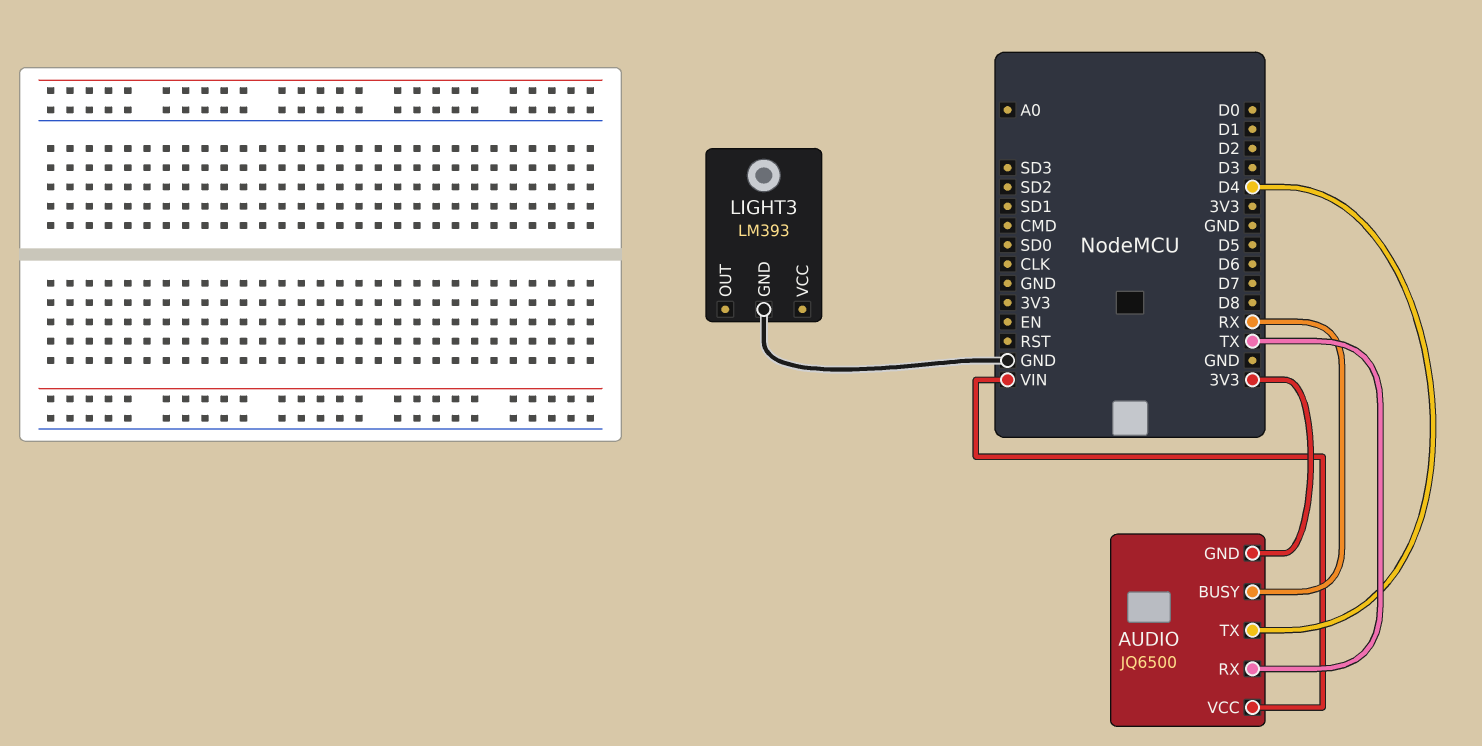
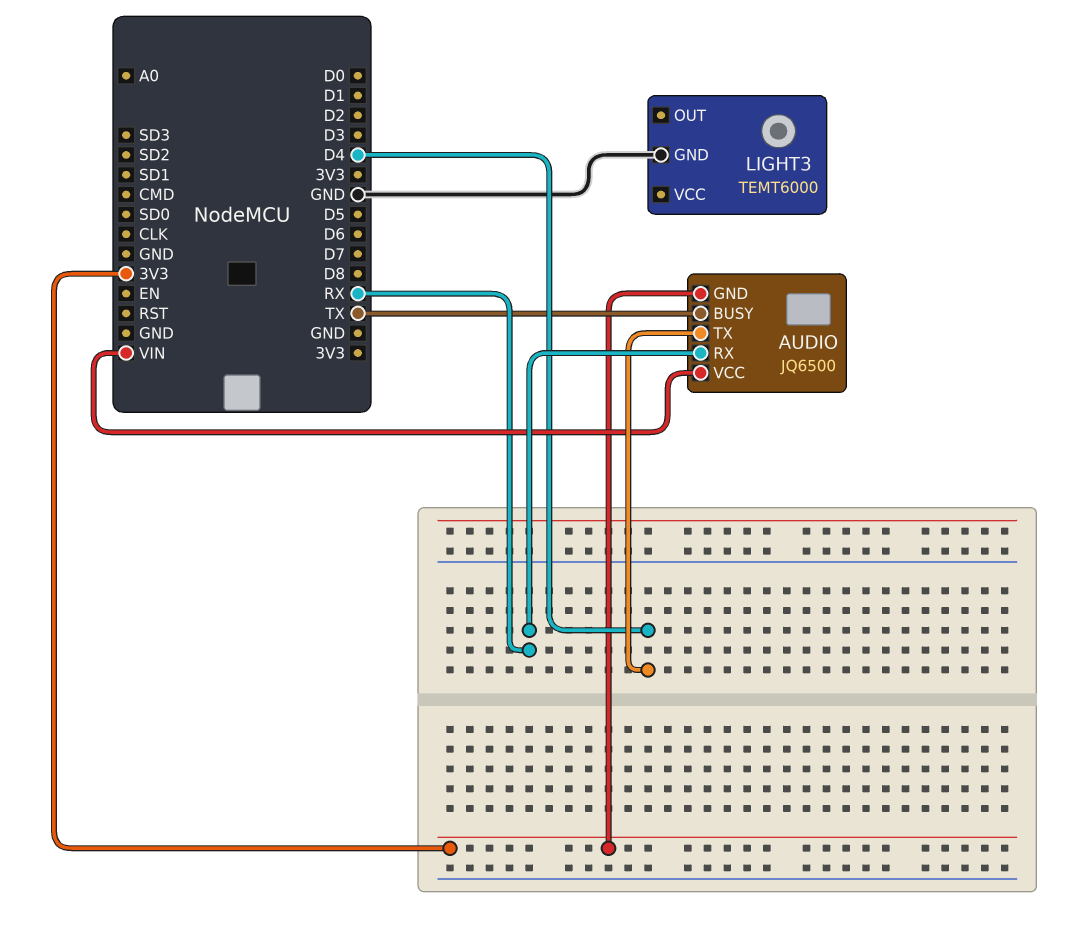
AUDIO pin BUSY: RX -> TX
AUDIO pin RX: TX -> RX
LIGHT3: LM393 -> TEMT6000

